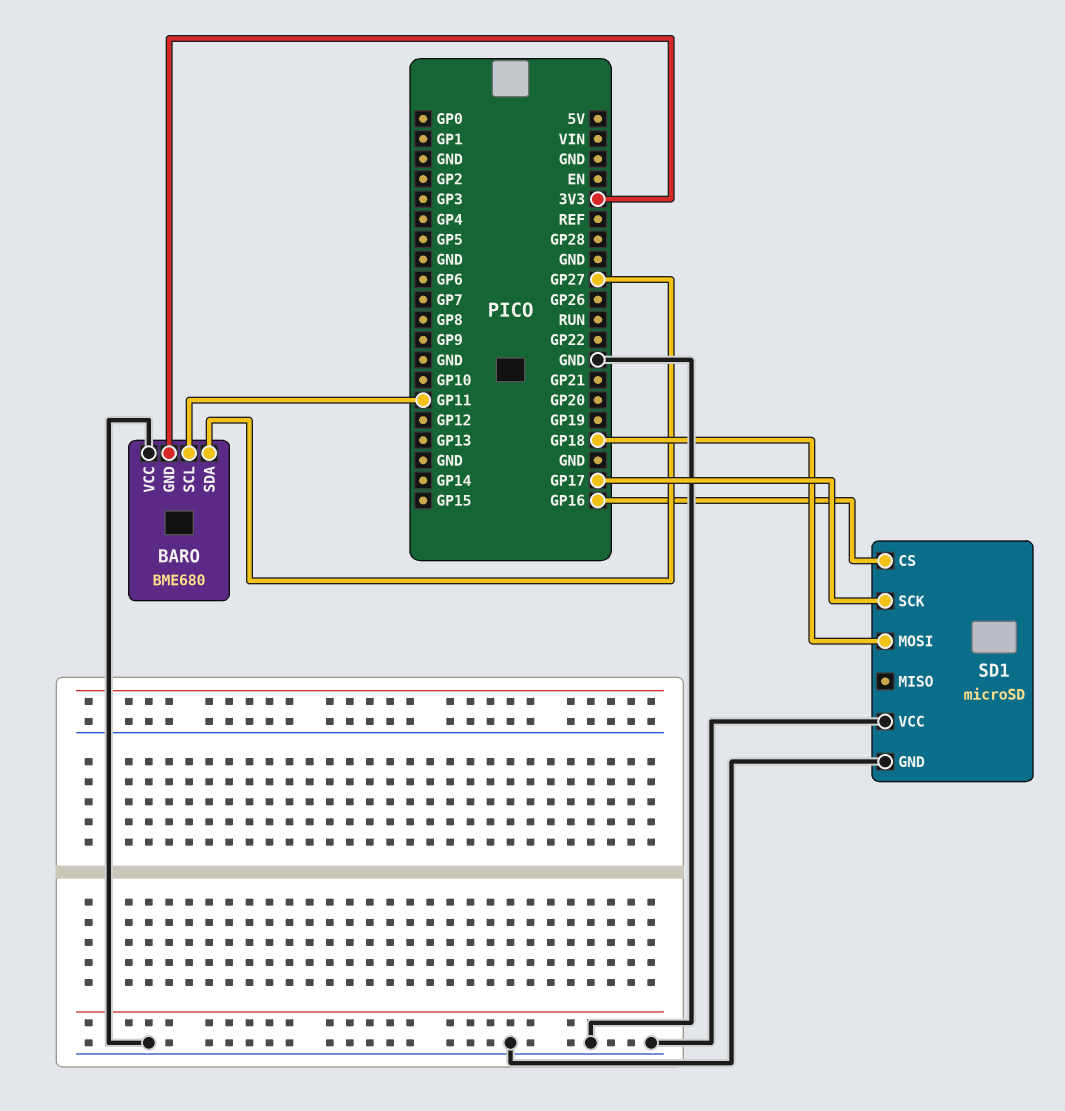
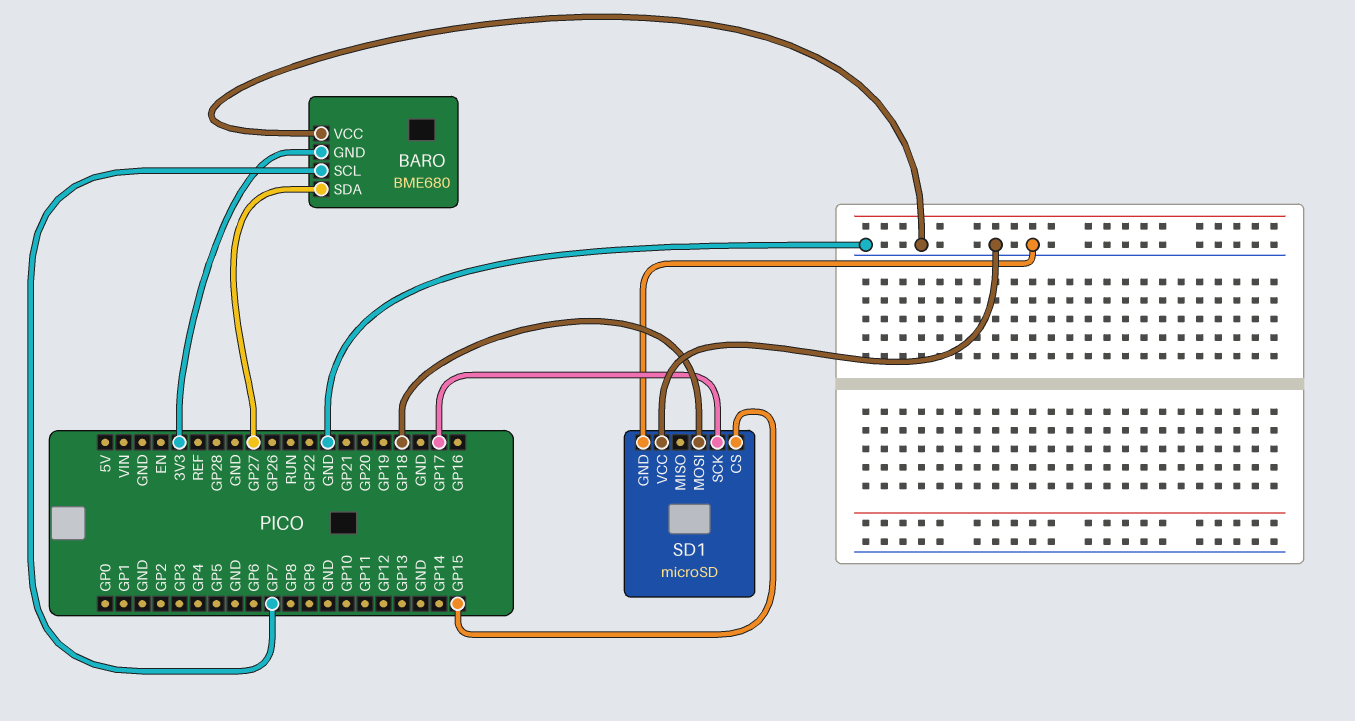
BARO pin SCL: GP11 -> GP7
SD1 pin CS: GP16 -> GP15

